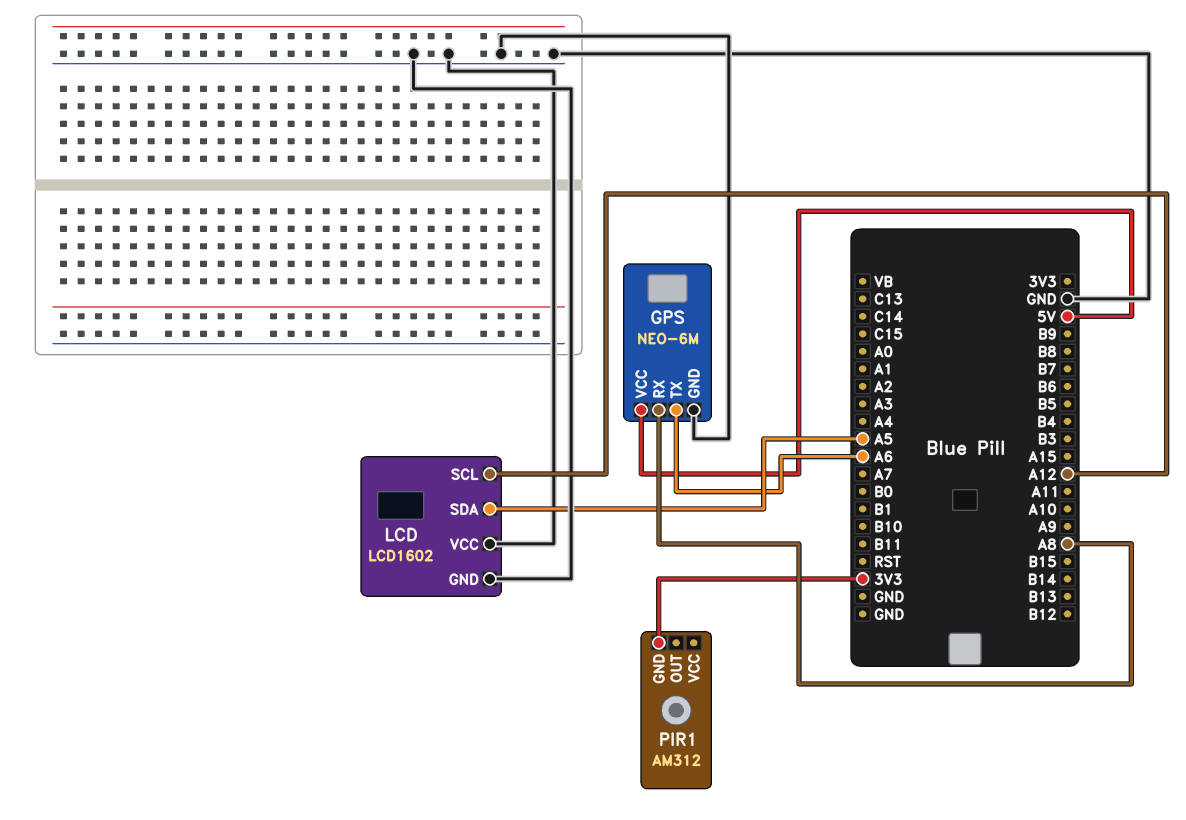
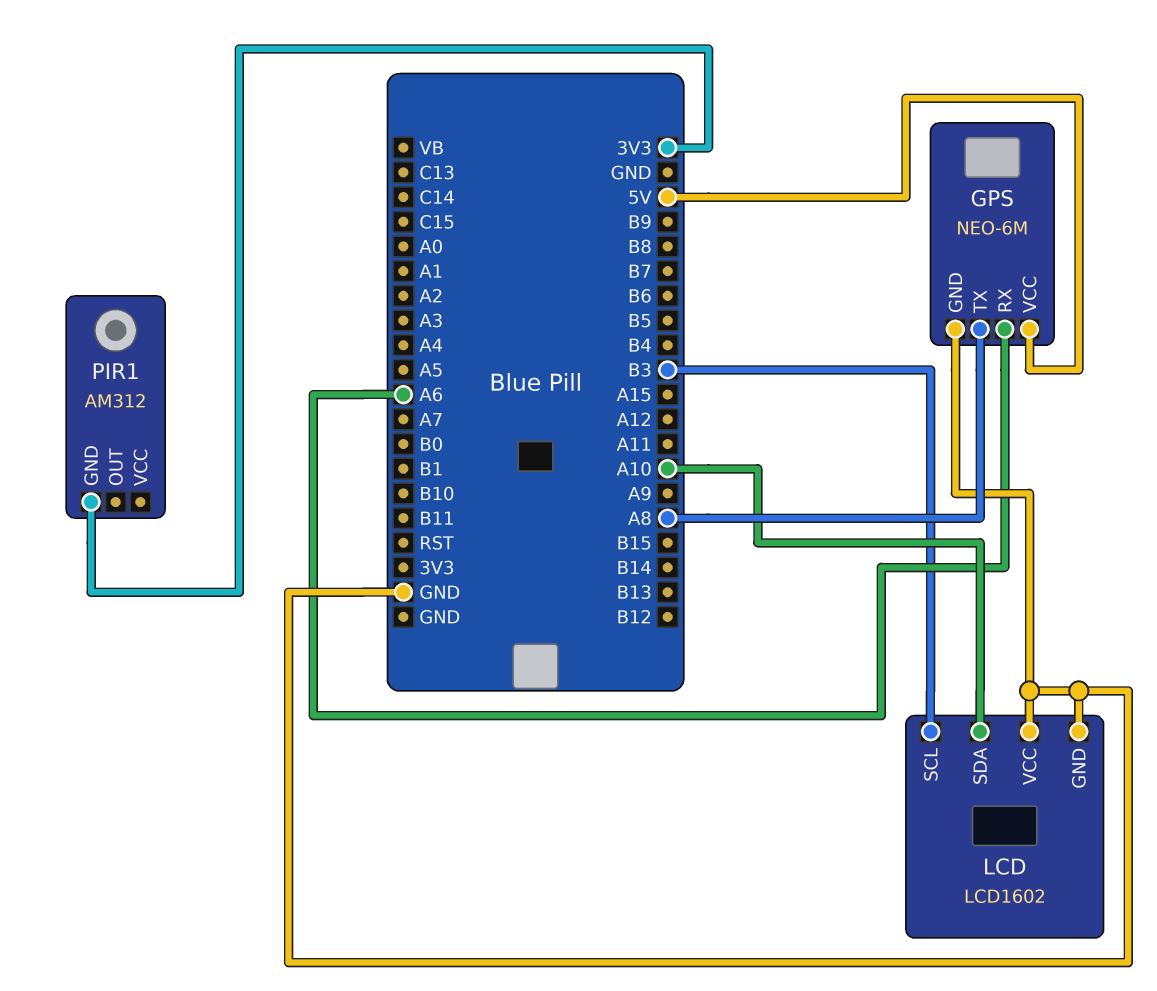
GPS pin RX: A8 -> A6
GPS pin TX: A6 -> A8
LCD pin SCL: A12 -> B3
LCD pin SDA: A5 -> A10

